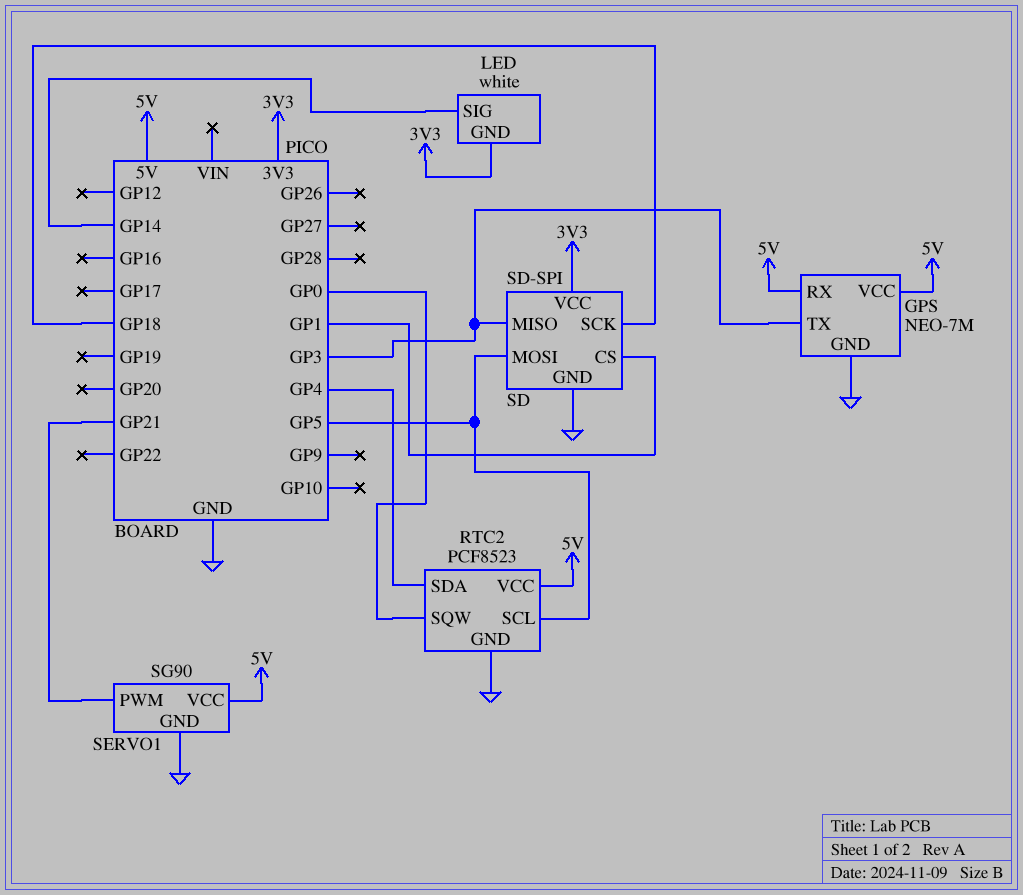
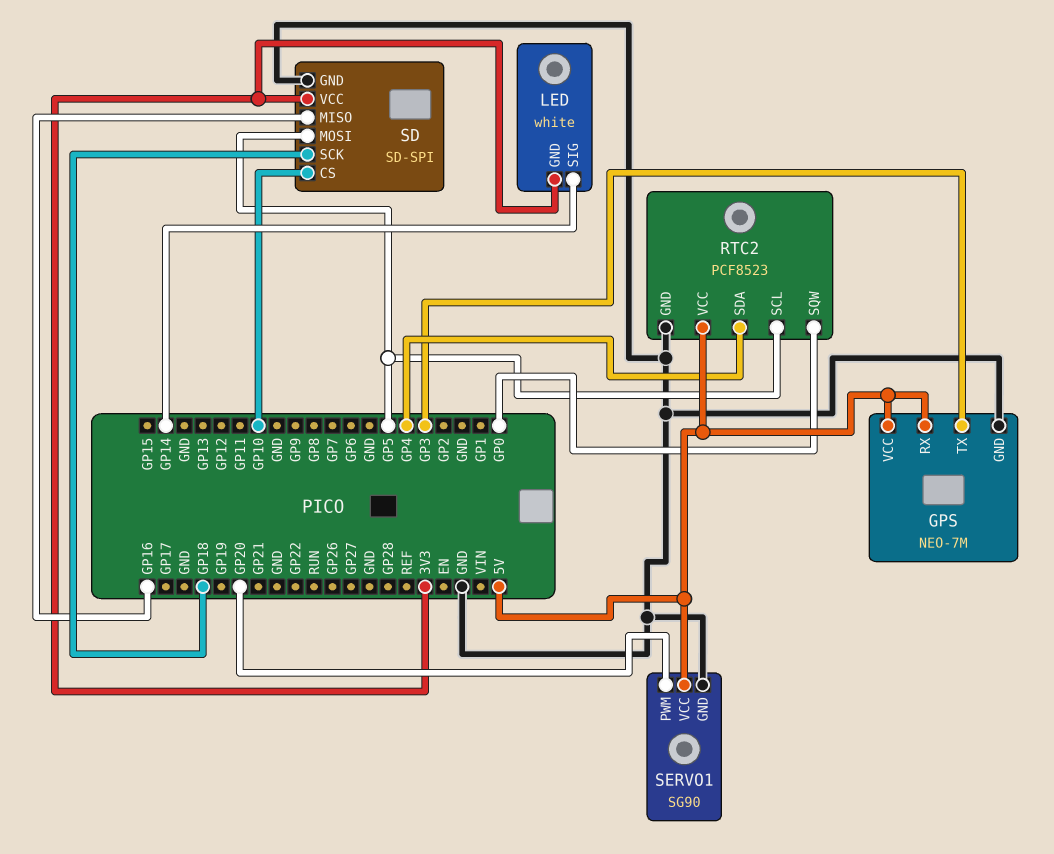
SD pin CS: GP1 -> GP10
SD pin MISO: GP3 -> GP16
SERVO1 pin PWM: GP21 -> GP20

